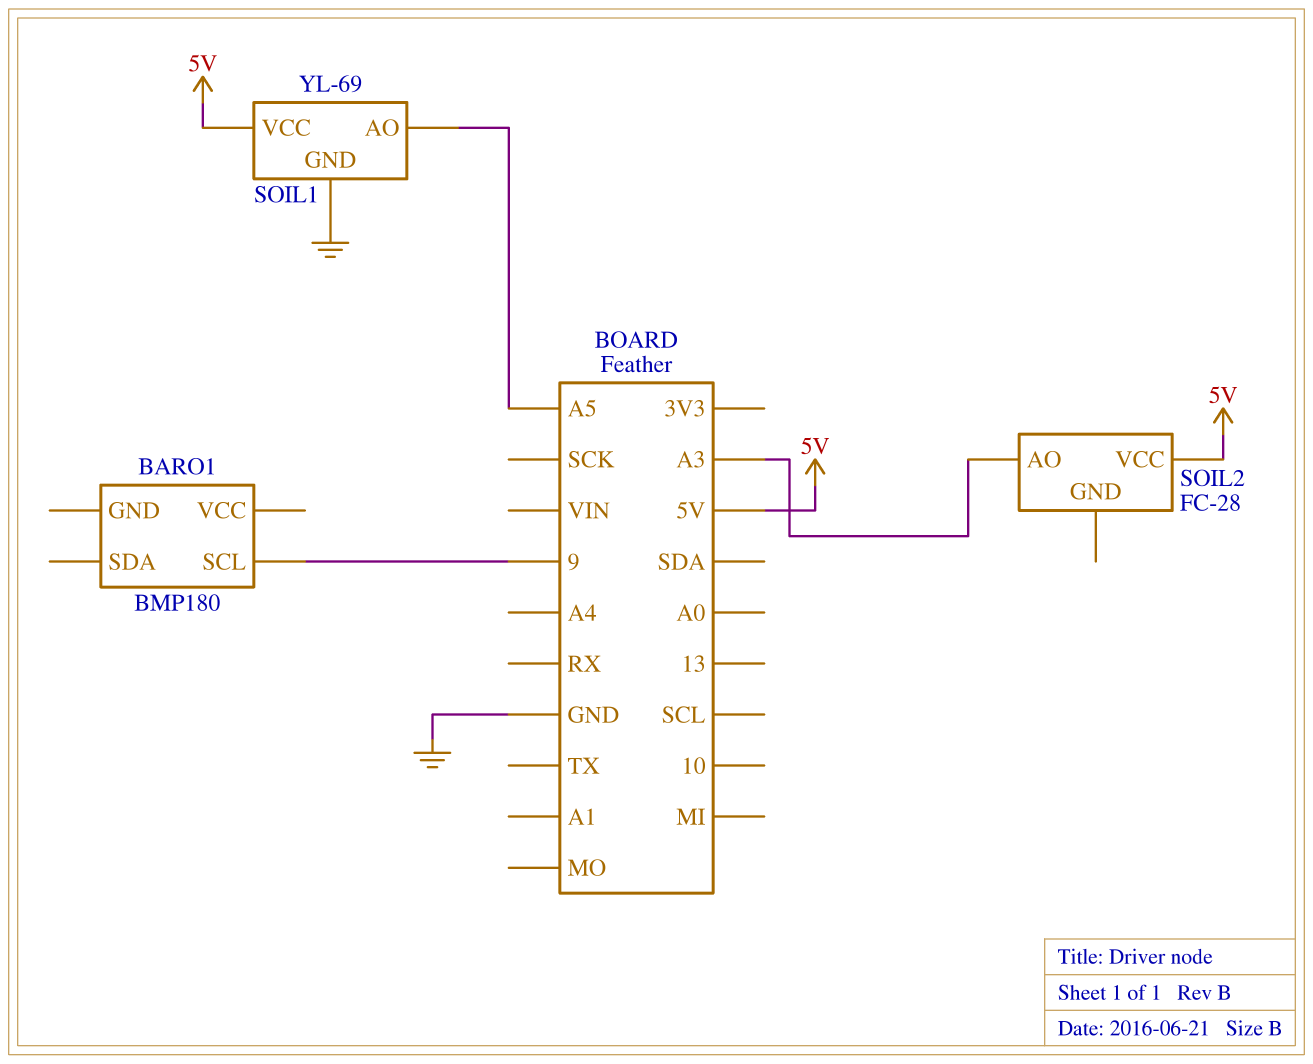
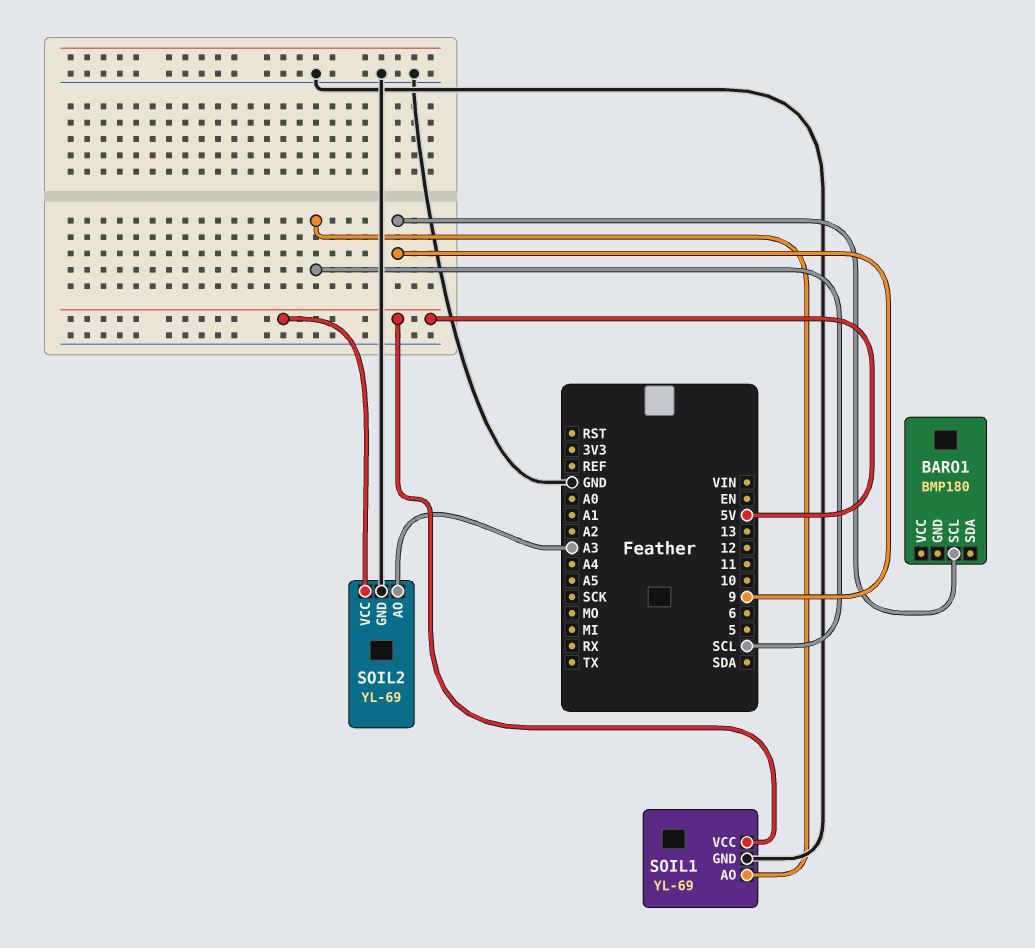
SOIL1 pin AO: A5 -> SCL
SOIL2: FC-28 -> YL-69
SOIL2 pin GND: none -> GND

